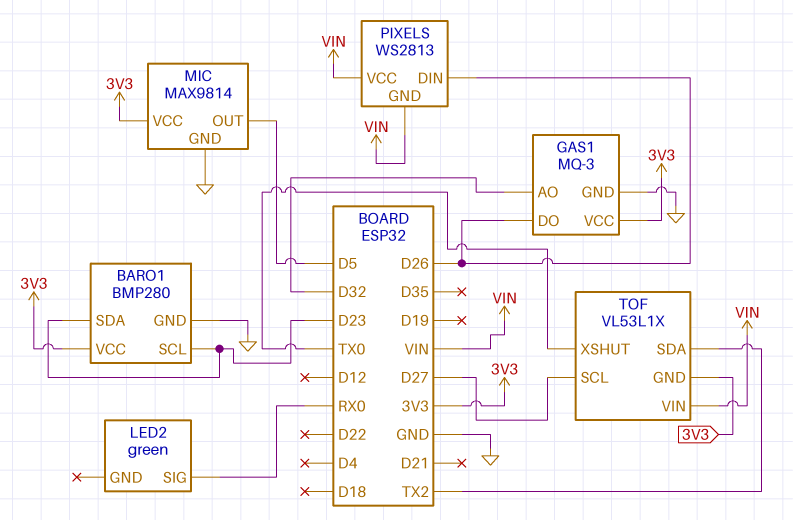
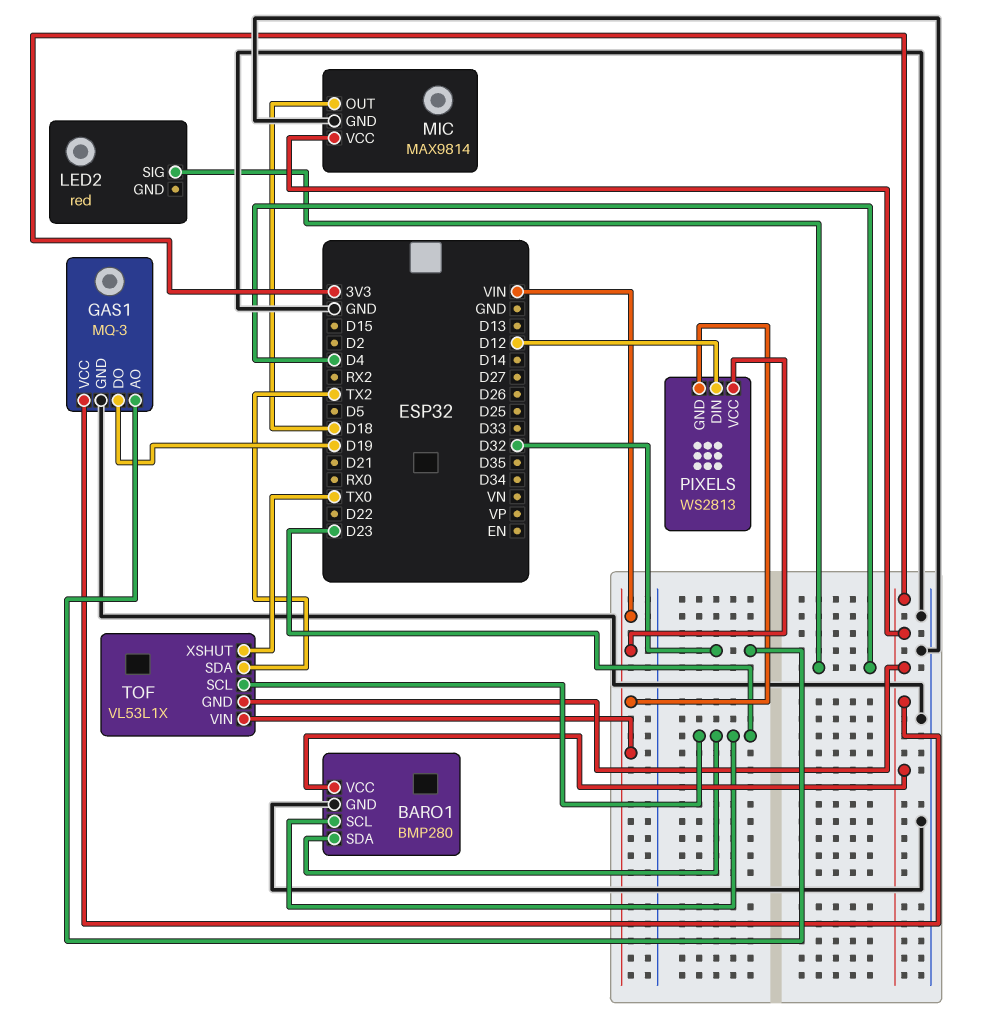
GAS1 pin DO: D26 -> D19
LED2: green -> red
LED2 pin SIG: RX0 -> D4
MIC pin OUT: D5 -> D18
PIXELS pin DIN: D26 -> D12
TOF pin SCL: D27 -> D23

